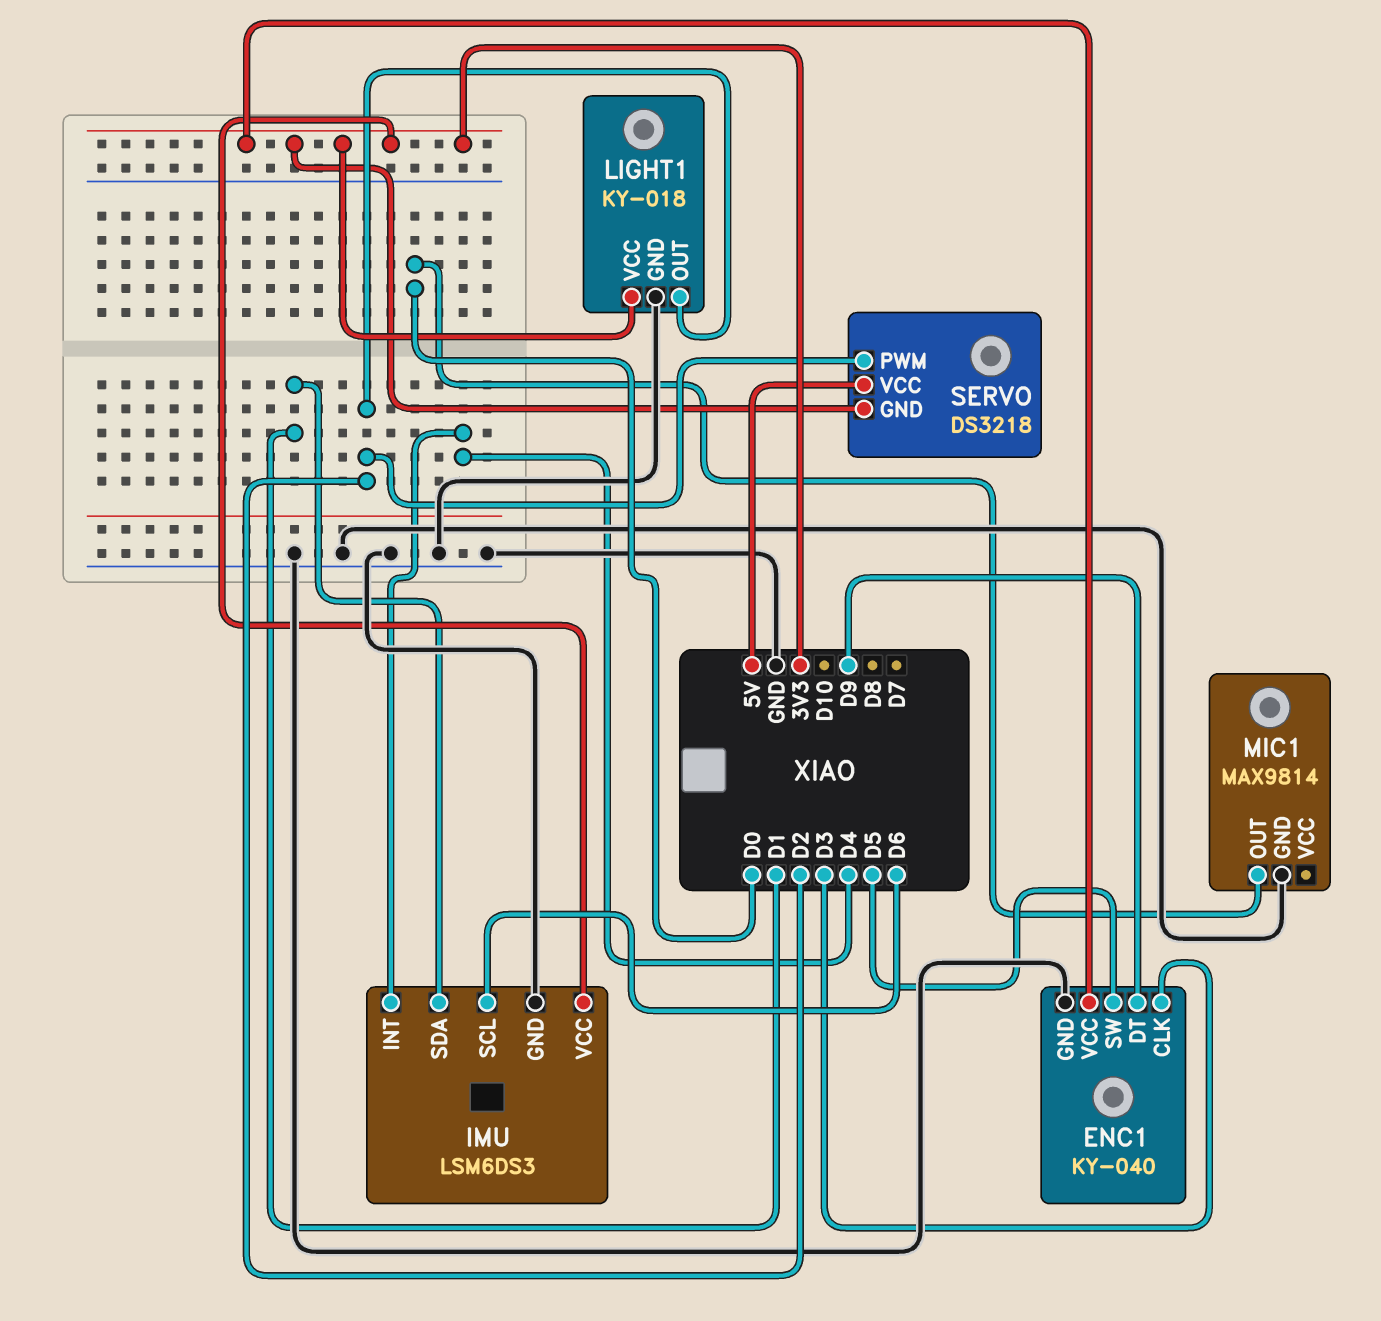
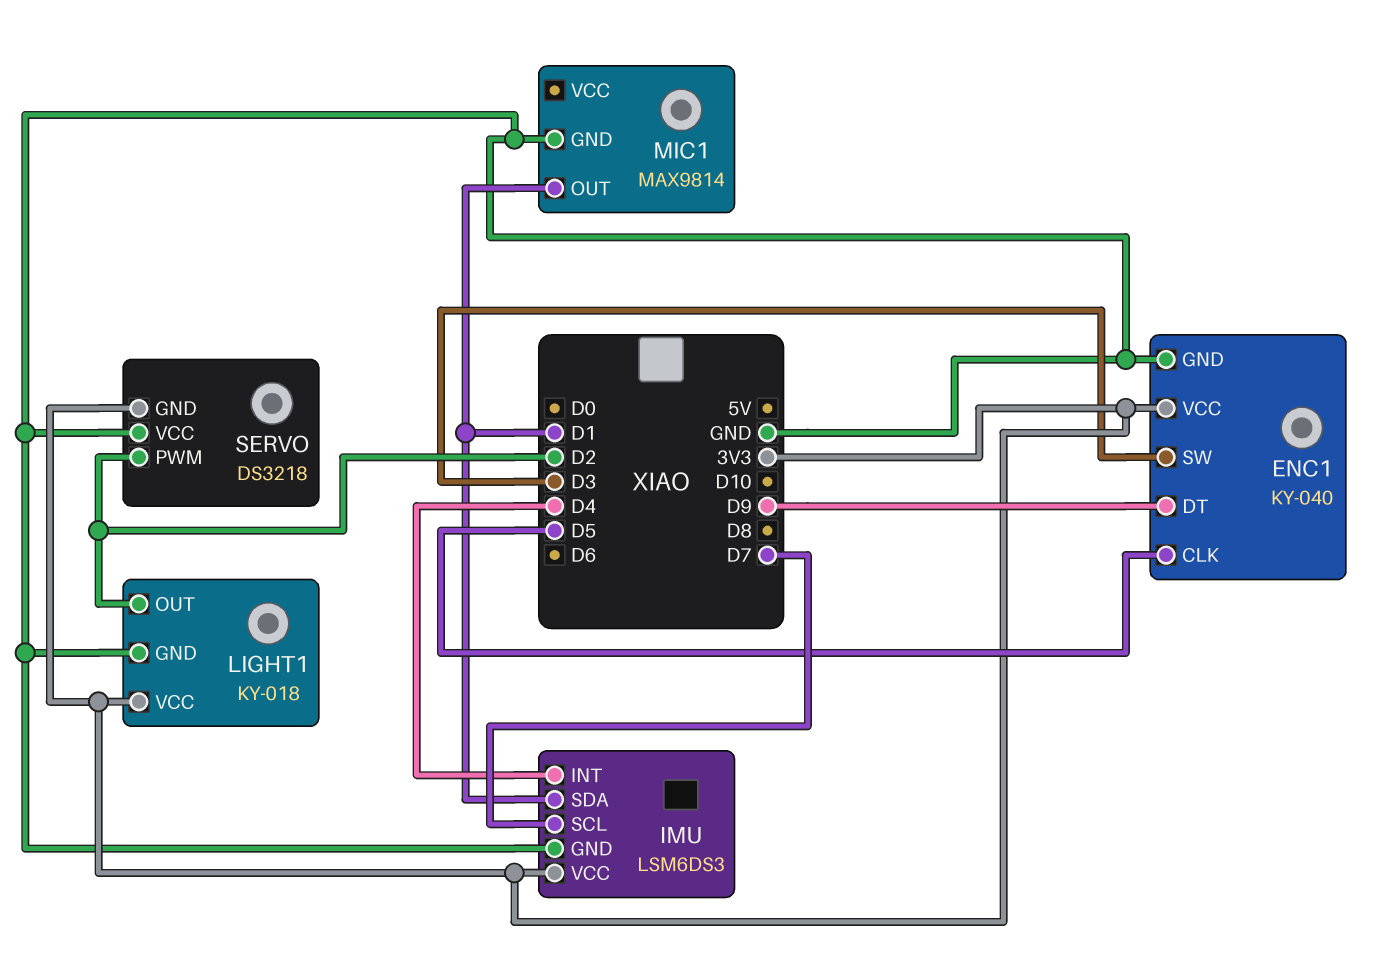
ENC1 pin CLK: D3 -> D5
ENC1 pin SW: D5 -> D3
IMU pin SCL: D6 -> D7
MIC1 pin OUT: D0 -> D1
SERVO pin VCC: 5V -> GND

